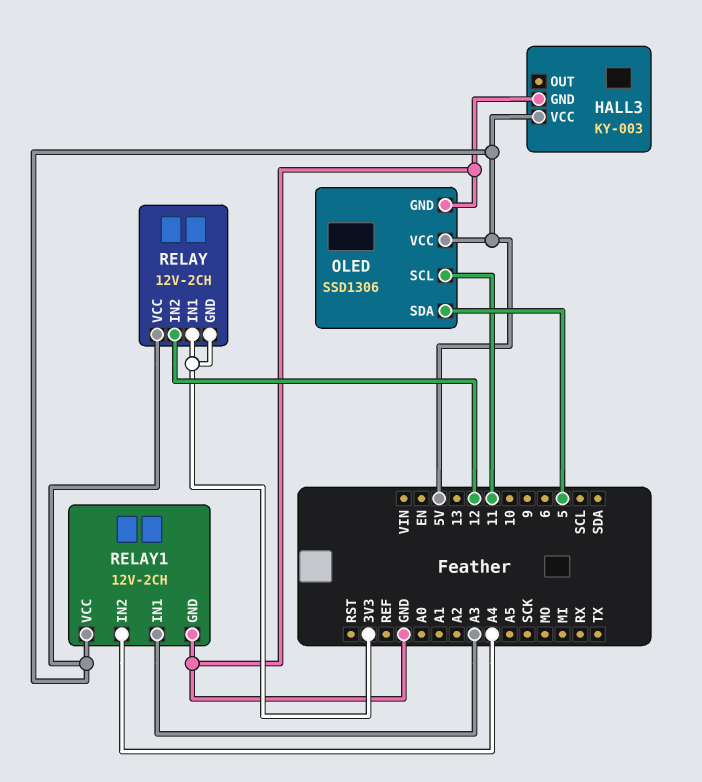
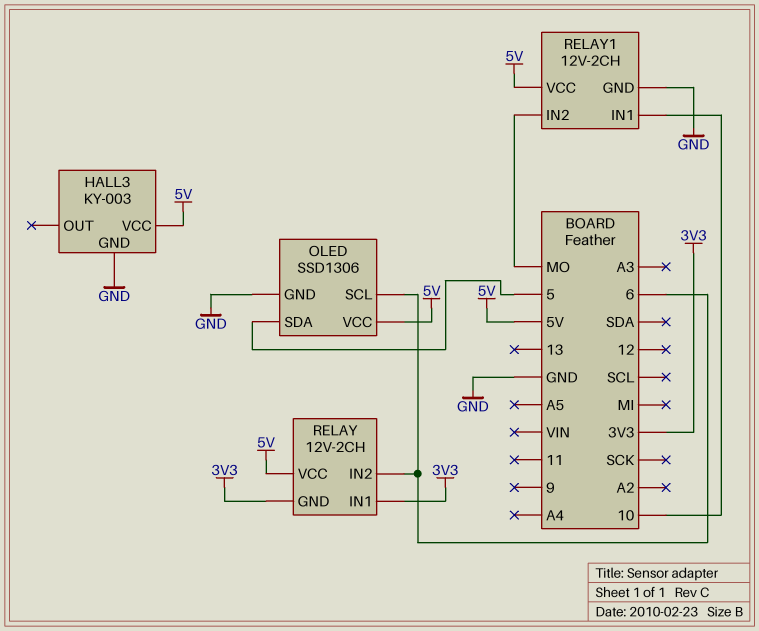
OLED pin SCL: 11 -> 6
RELAY pin IN2: 12 -> 6
RELAY1 pin IN1: A3 -> 10
RELAY1 pin IN2: A4 -> MO

